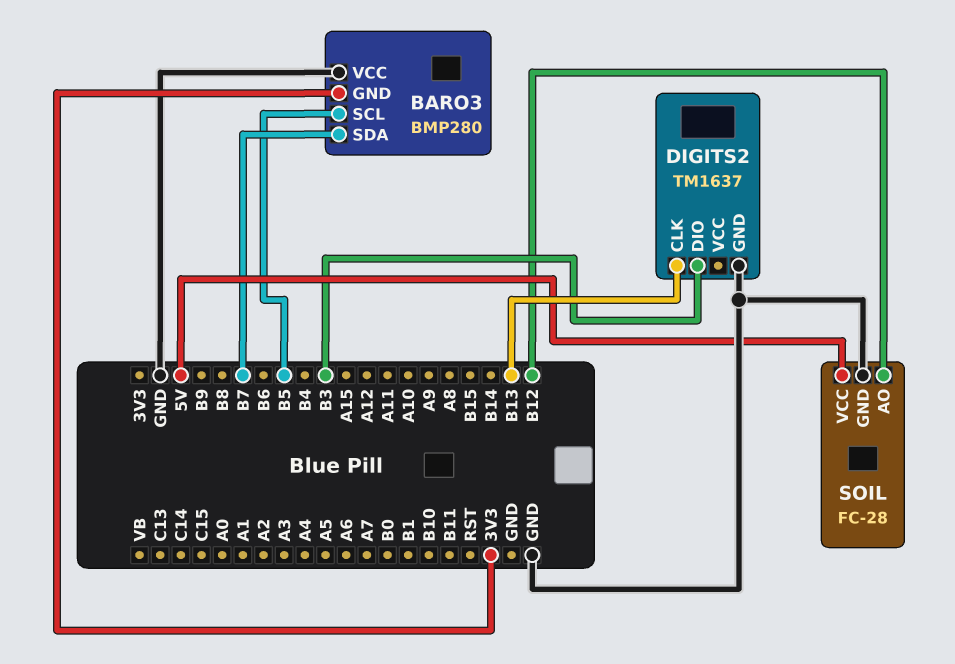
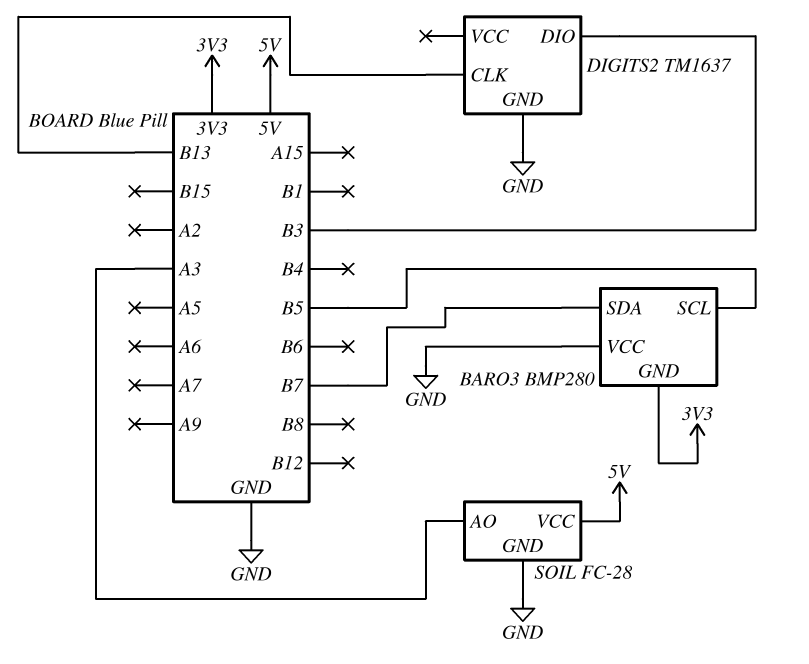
SOIL pin AO: B12 -> A3

